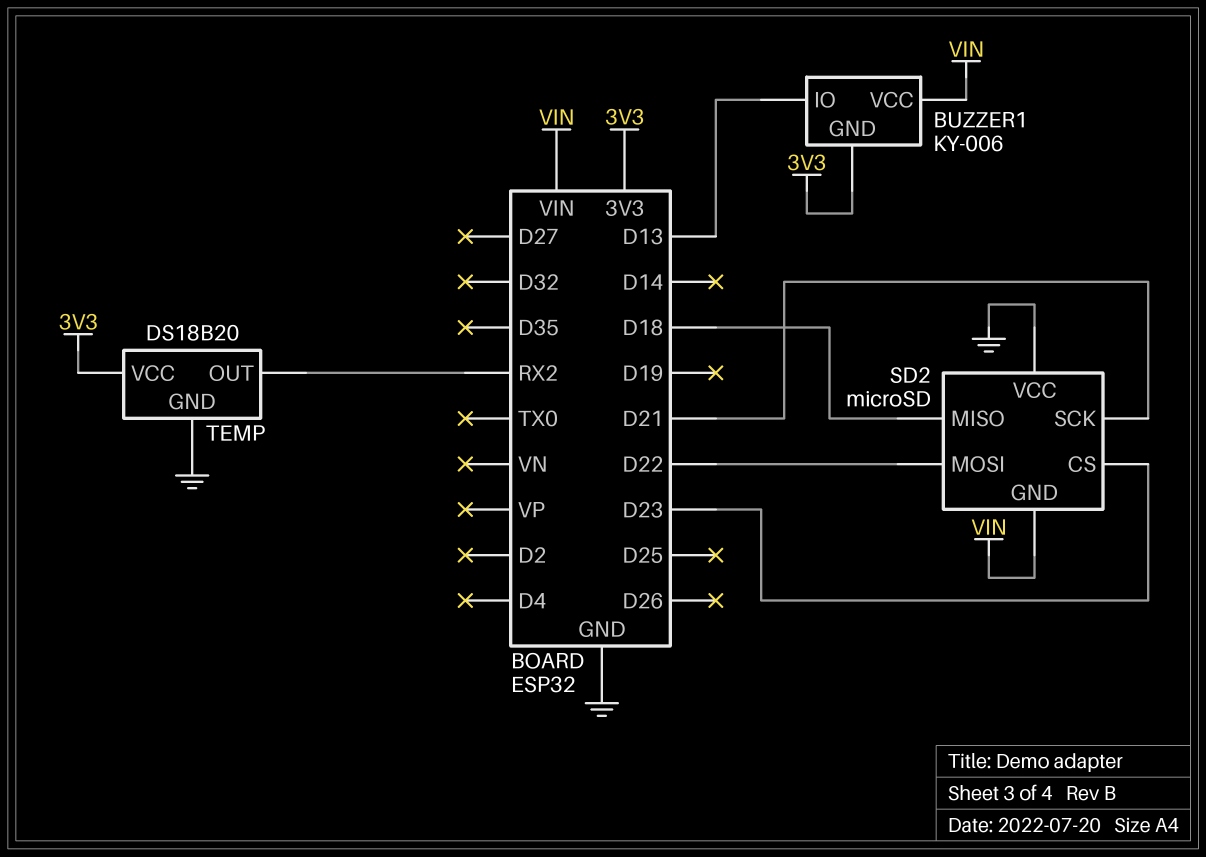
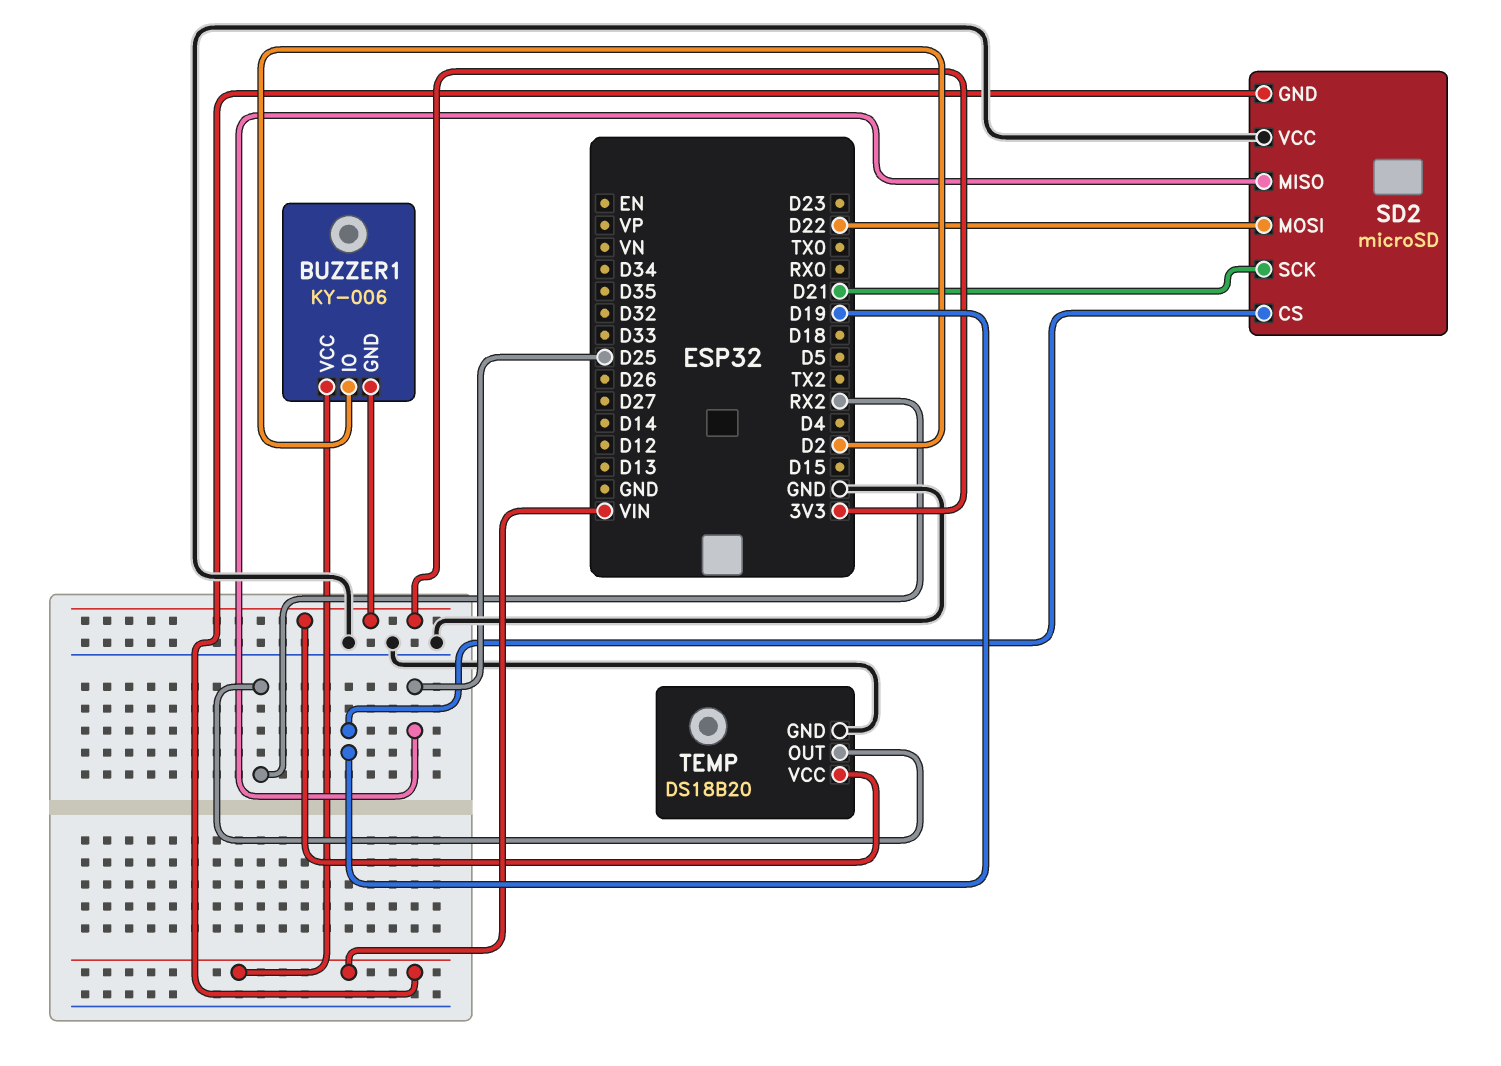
BUZZER1 pin IO: D13 -> D2
SD2 pin CS: D23 -> D19
SD2 pin MISO: D18 -> D25

